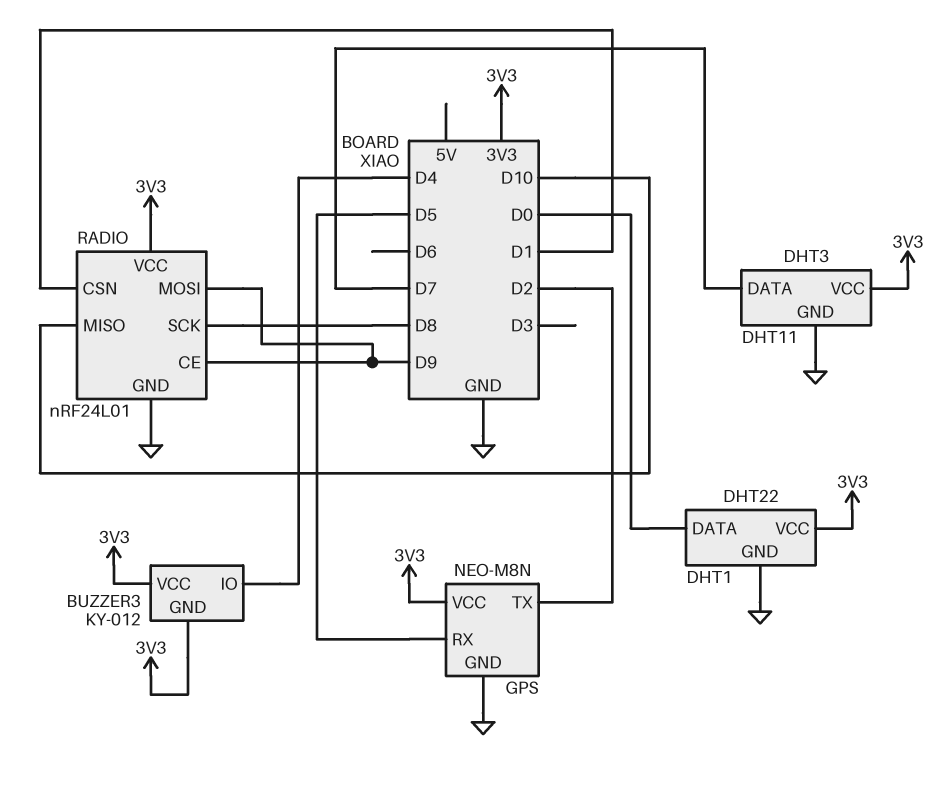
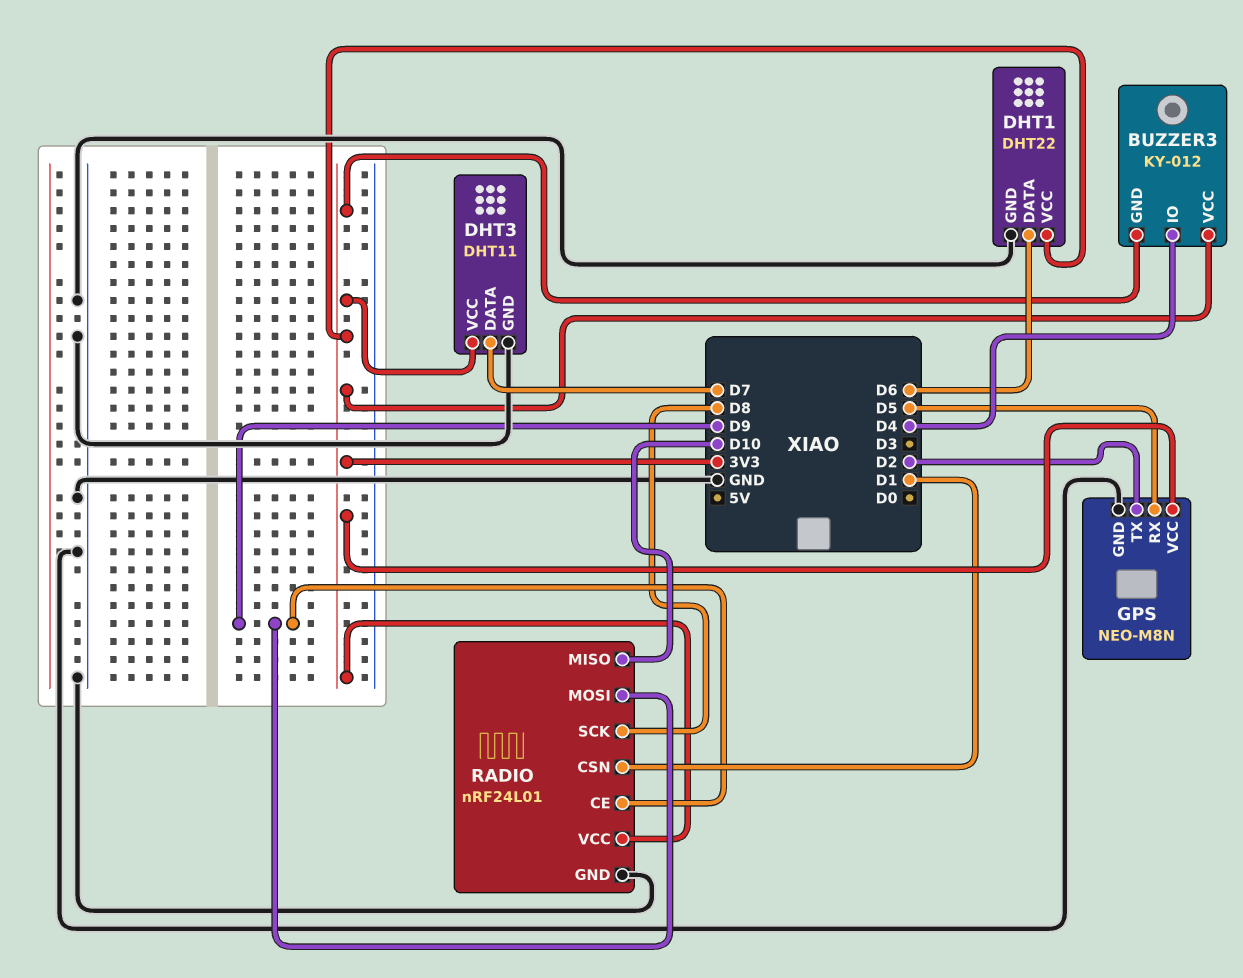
DHT1 pin DATA: D0 -> D6

